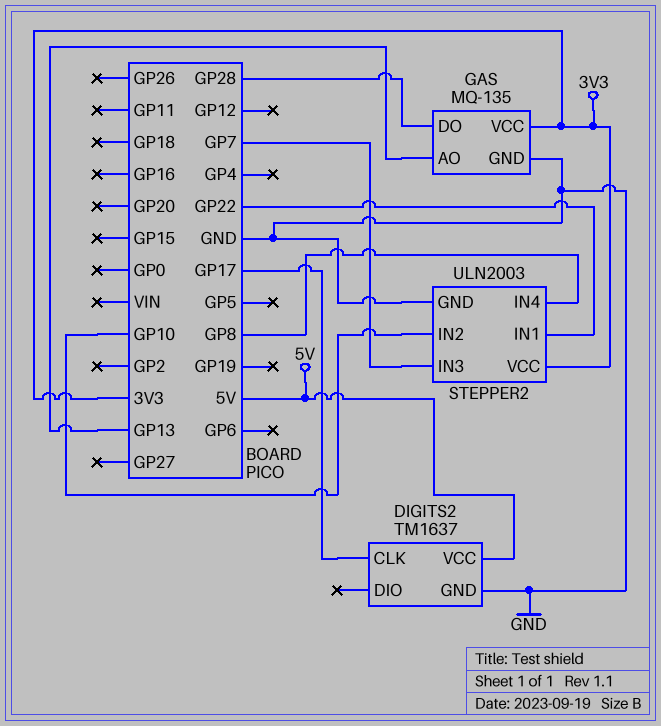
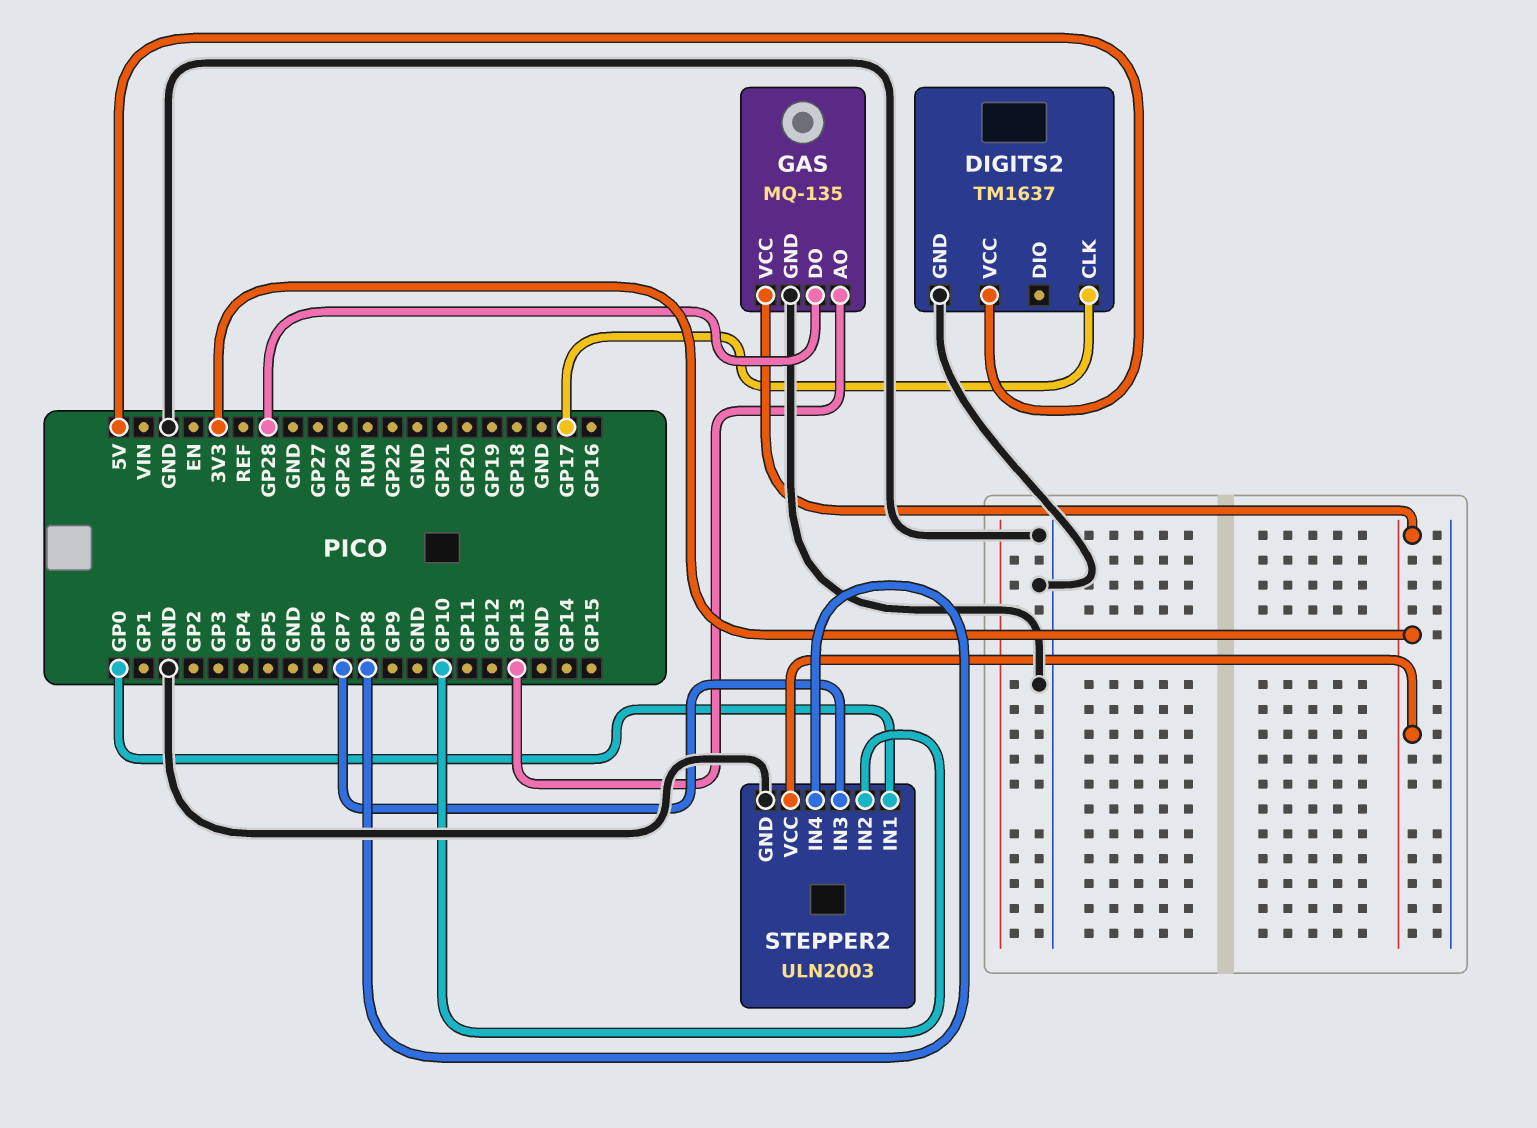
STEPPER2 pin IN1: GP22 -> GP0

